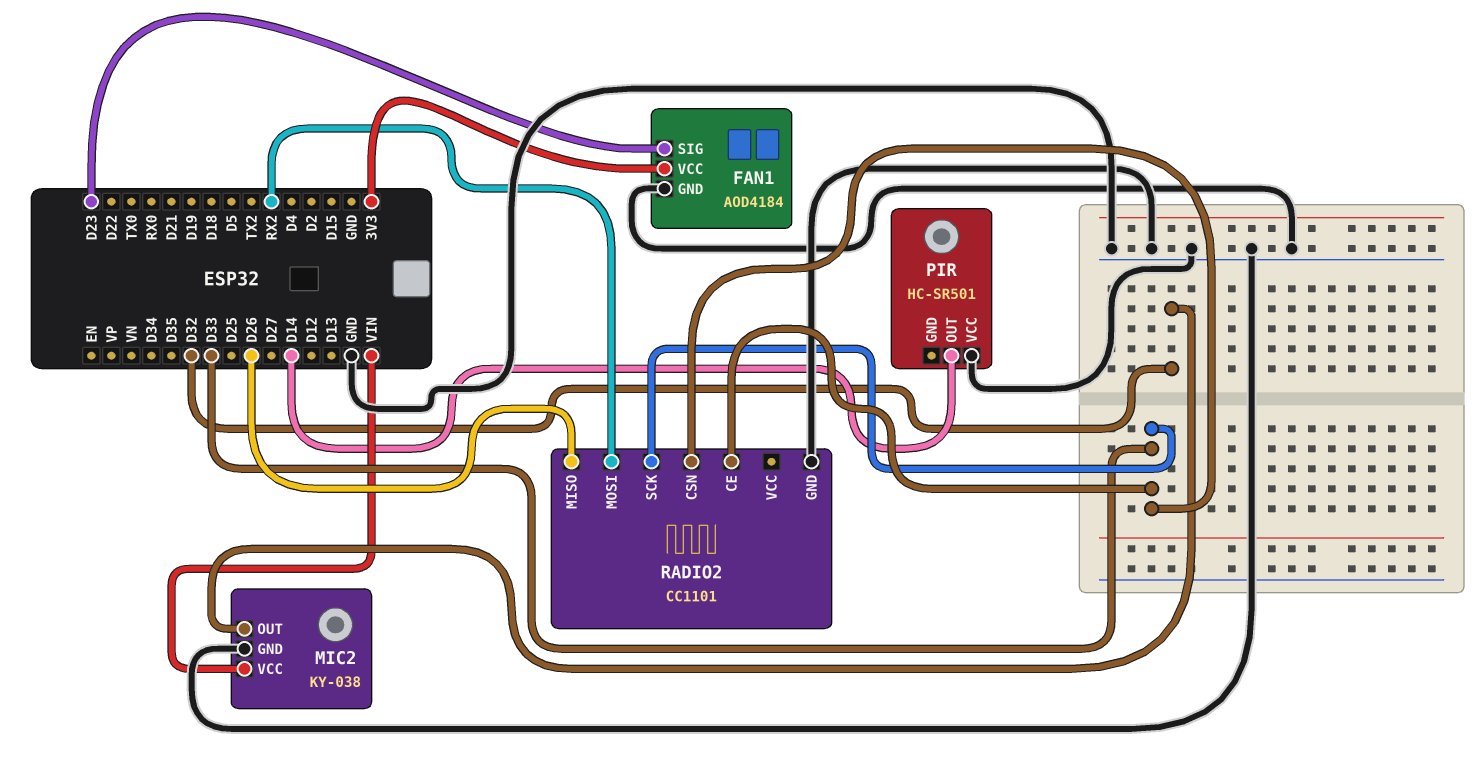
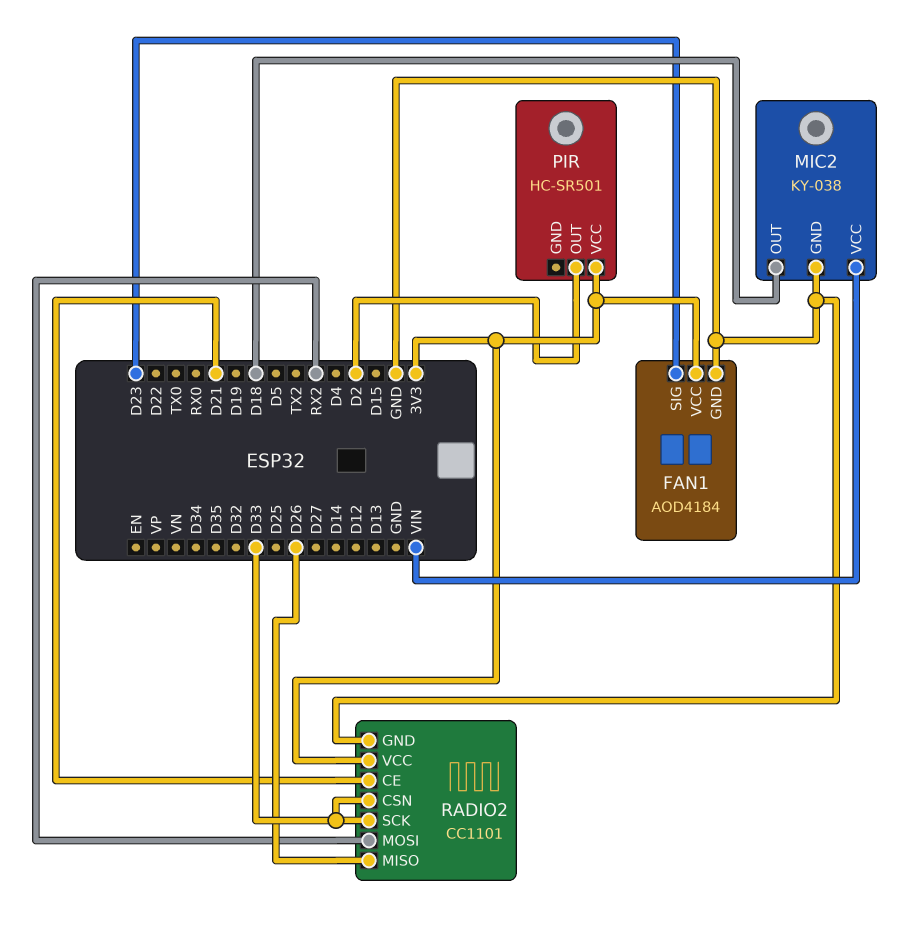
MIC2 pin OUT: D32 -> D18
PIR pin OUT: D14 -> D2
PIR pin VCC: GND -> 3V3
RADIO2 pin CE: D33 -> D21
RADIO2 pin VCC: none -> 3V3

